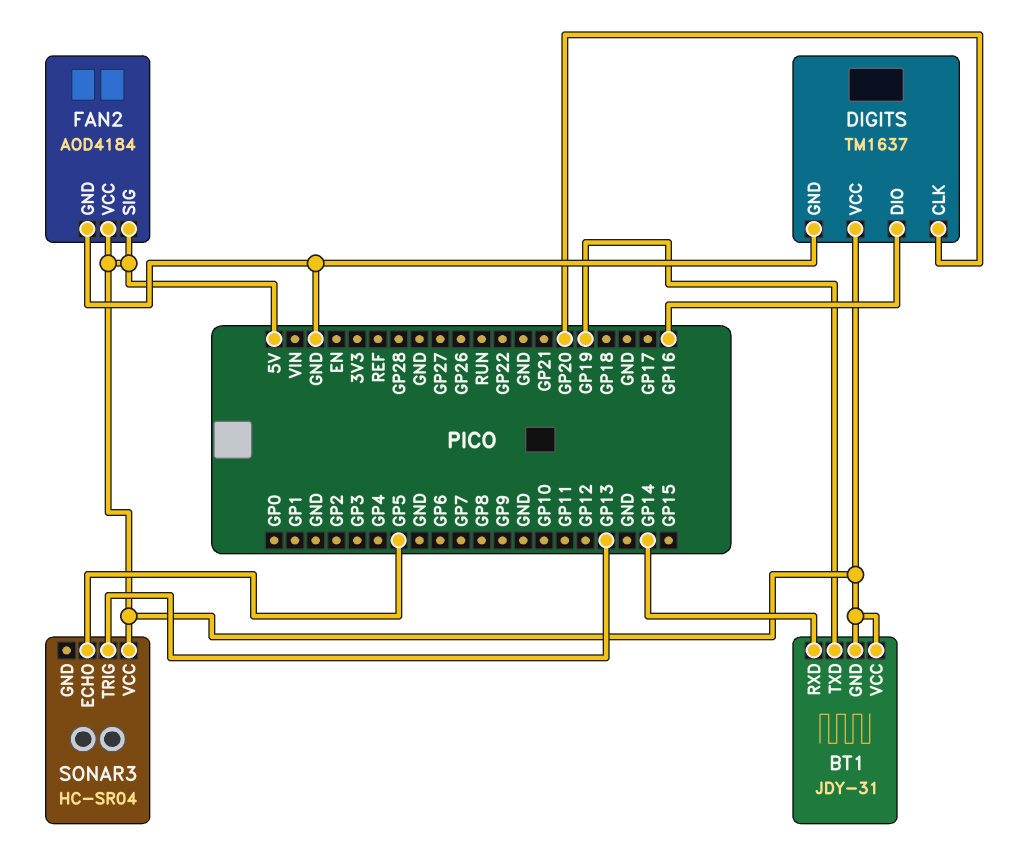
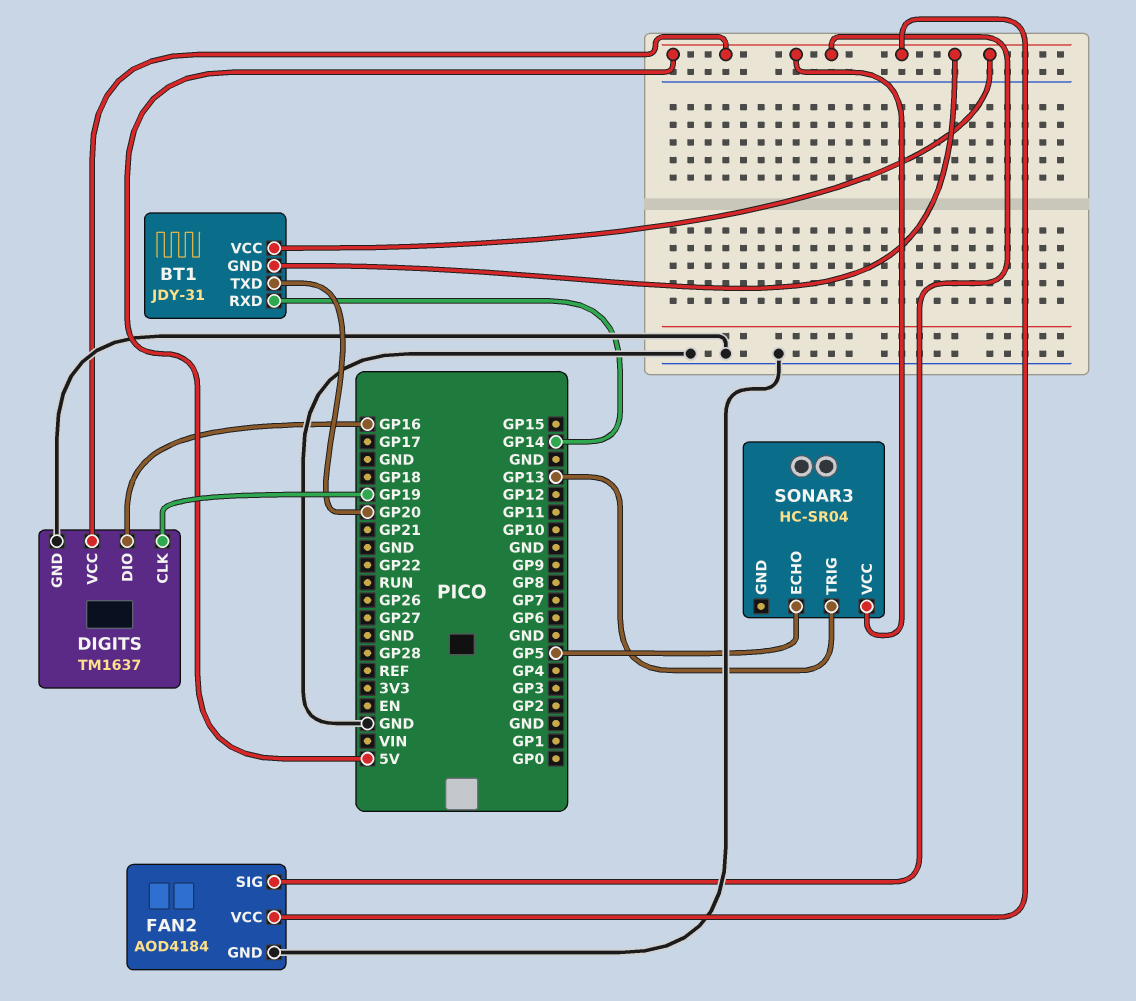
BT1 pin TXD: GP19 -> GP20
DIGITS pin CLK: GP20 -> GP19

